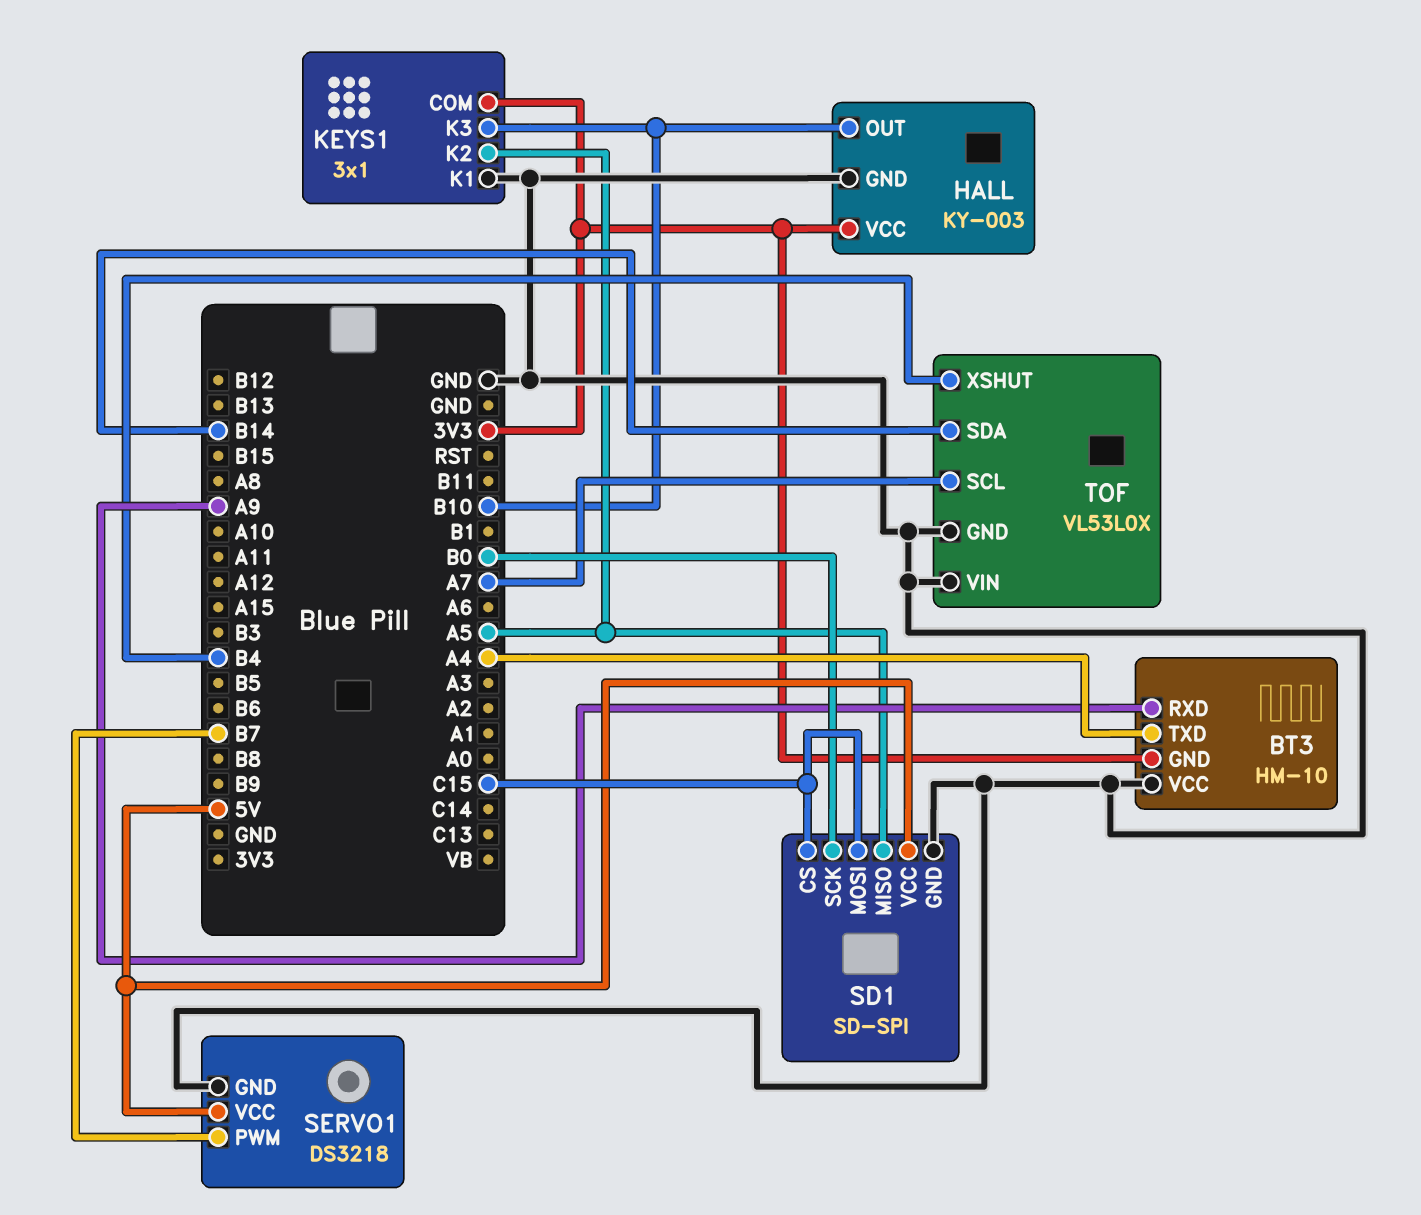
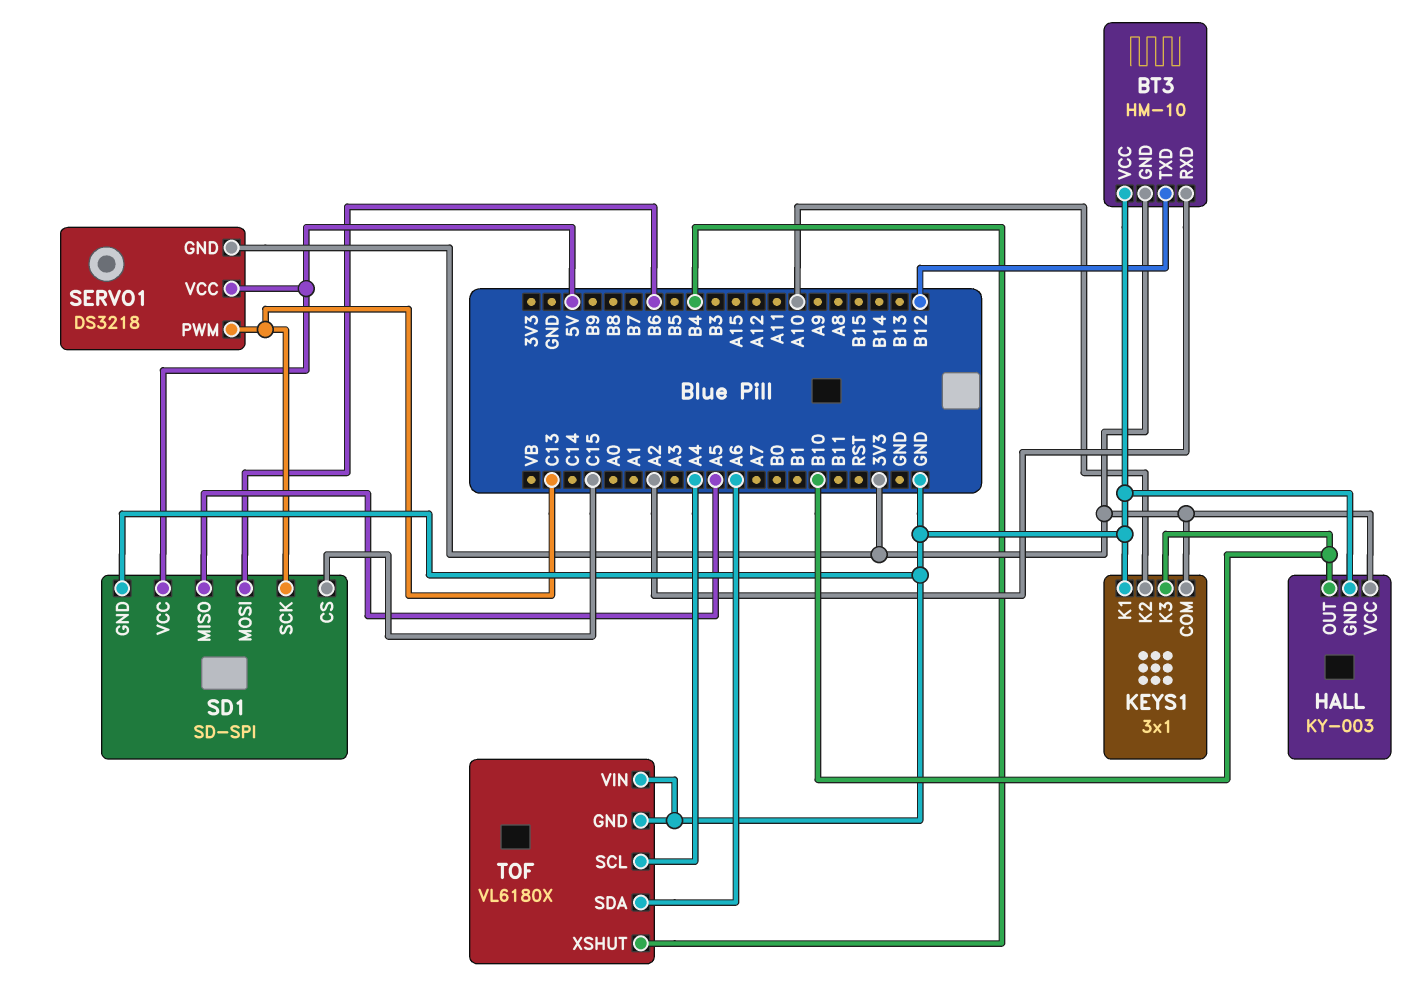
BT3 pin RXD: A9 -> A2
BT3 pin TXD: A4 -> B12
KEYS1 pin K2: A5 -> A10
SD1 pin MOSI: C15 -> B6
SD1 pin SCK: B0 -> C13
SERVO1 pin GND: GND -> 3V3
SERVO1 pin PWM: B7 -> C13
TOF: VL53L0X -> VL6180X
TOF pin SCL: A7 -> A4
TOF pin SDA: B14 -> A6

